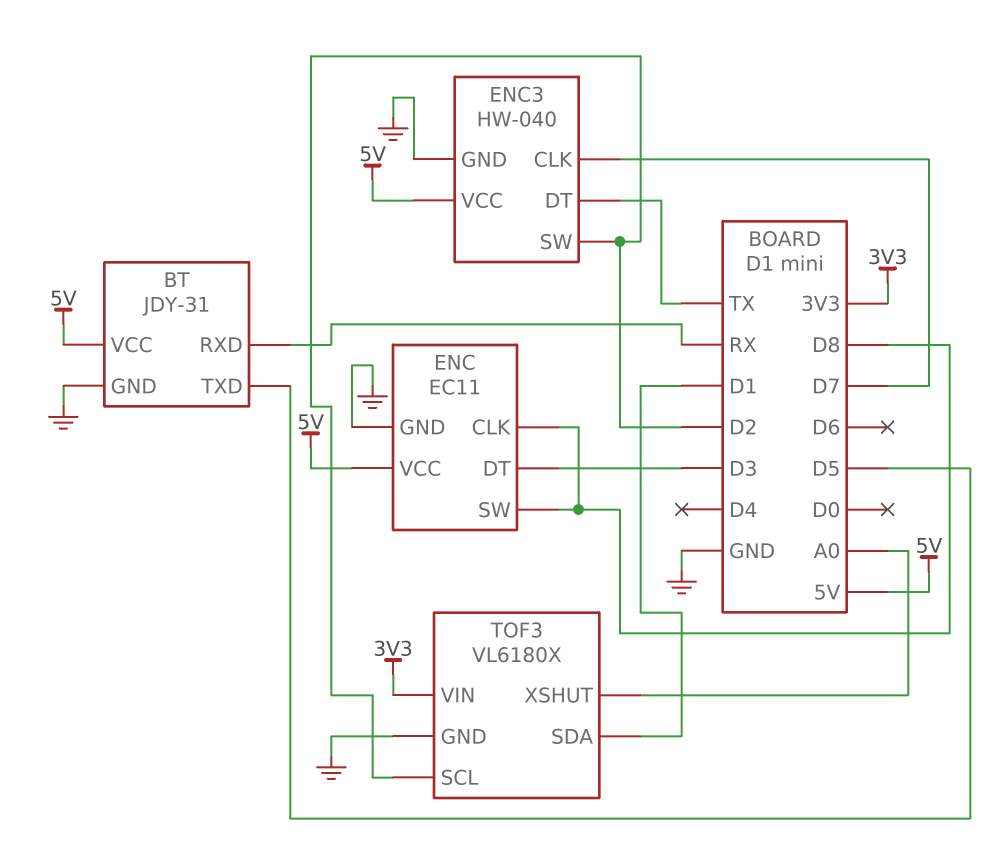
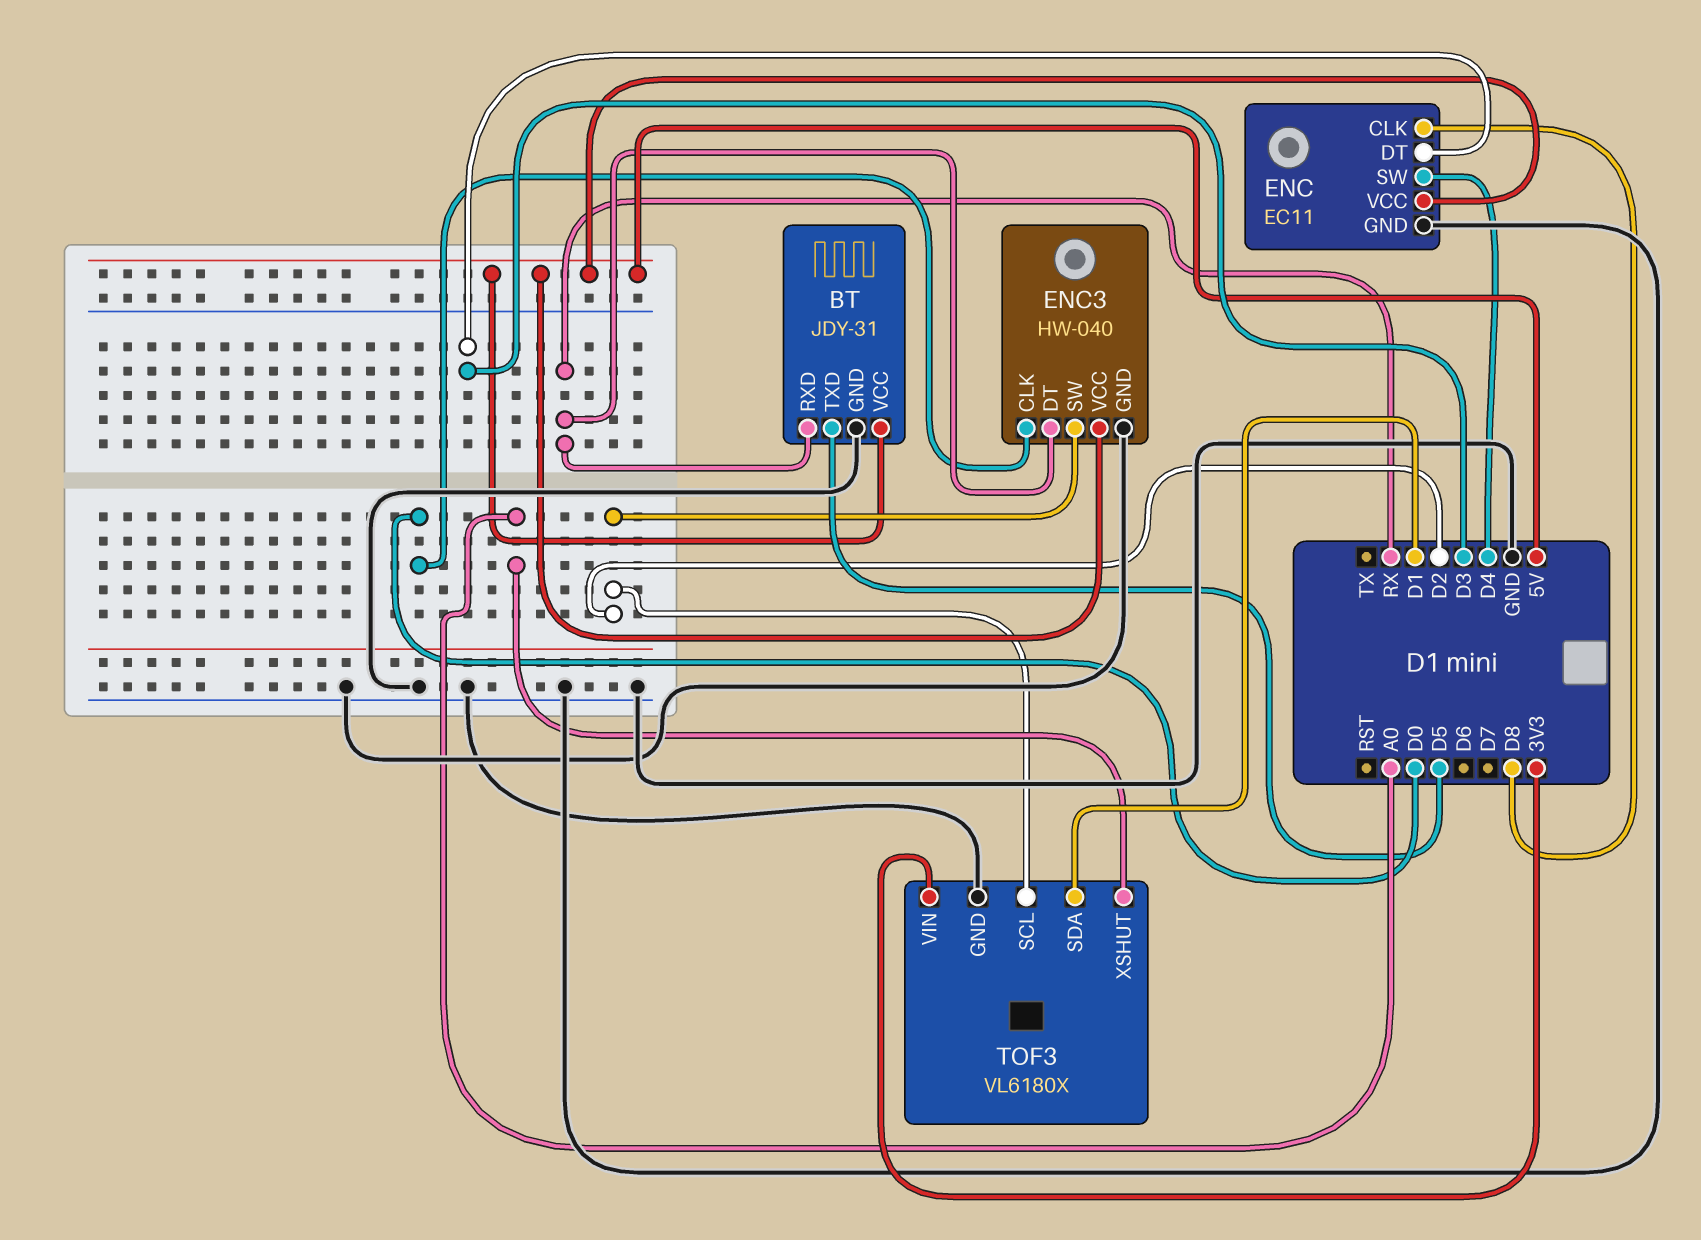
ENC pin SW: D8 -> D4
ENC3 pin CLK: D7 -> D0
ENC3 pin DT: TX -> RX

